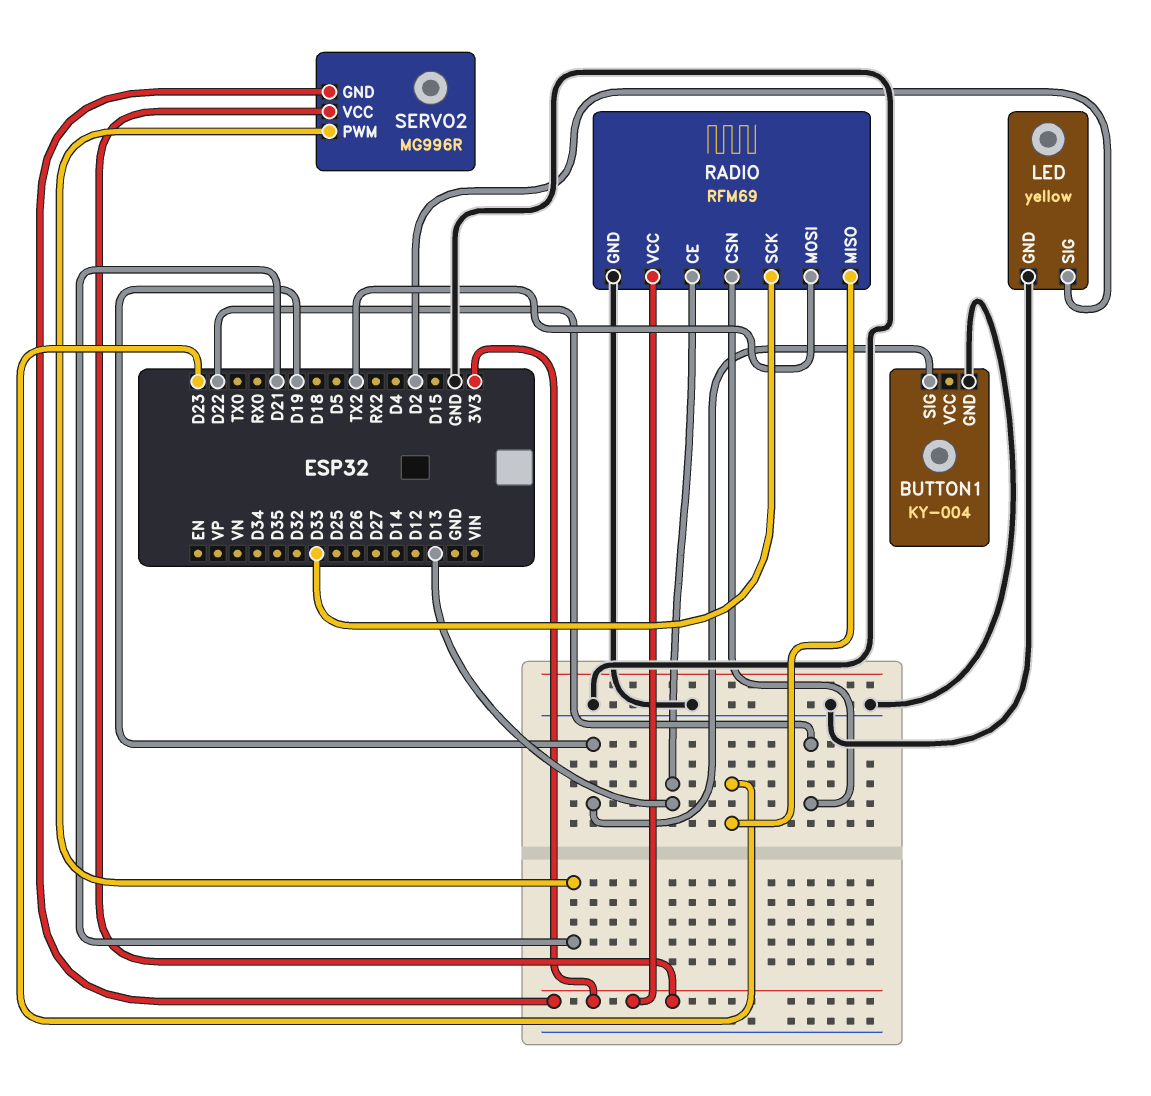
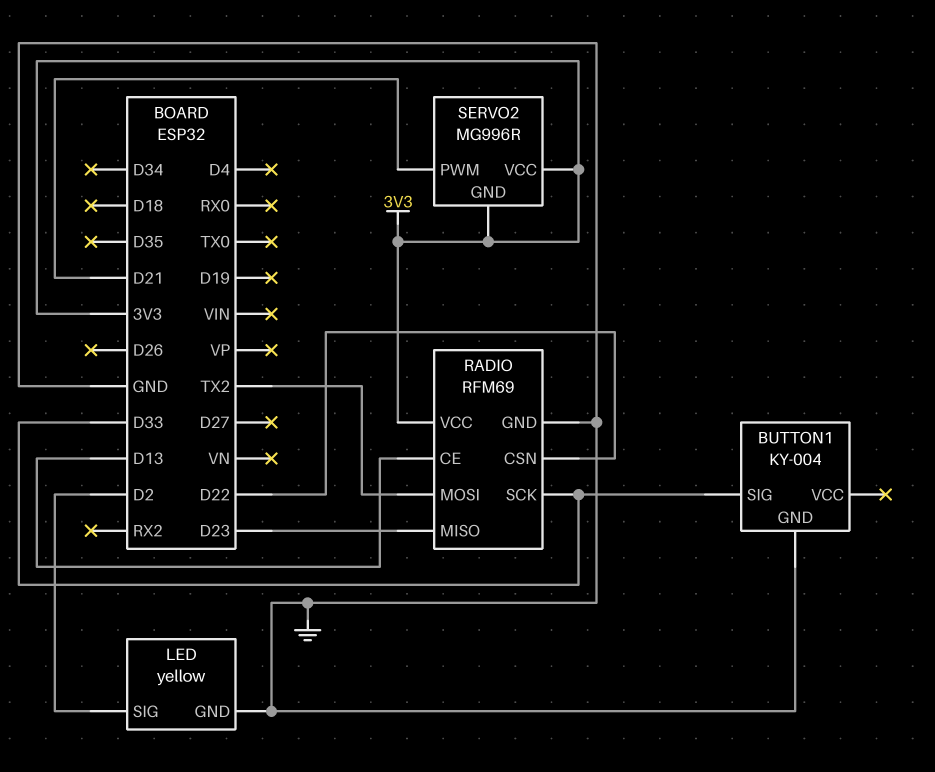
BUTTON1 pin SIG: D19 -> D33

